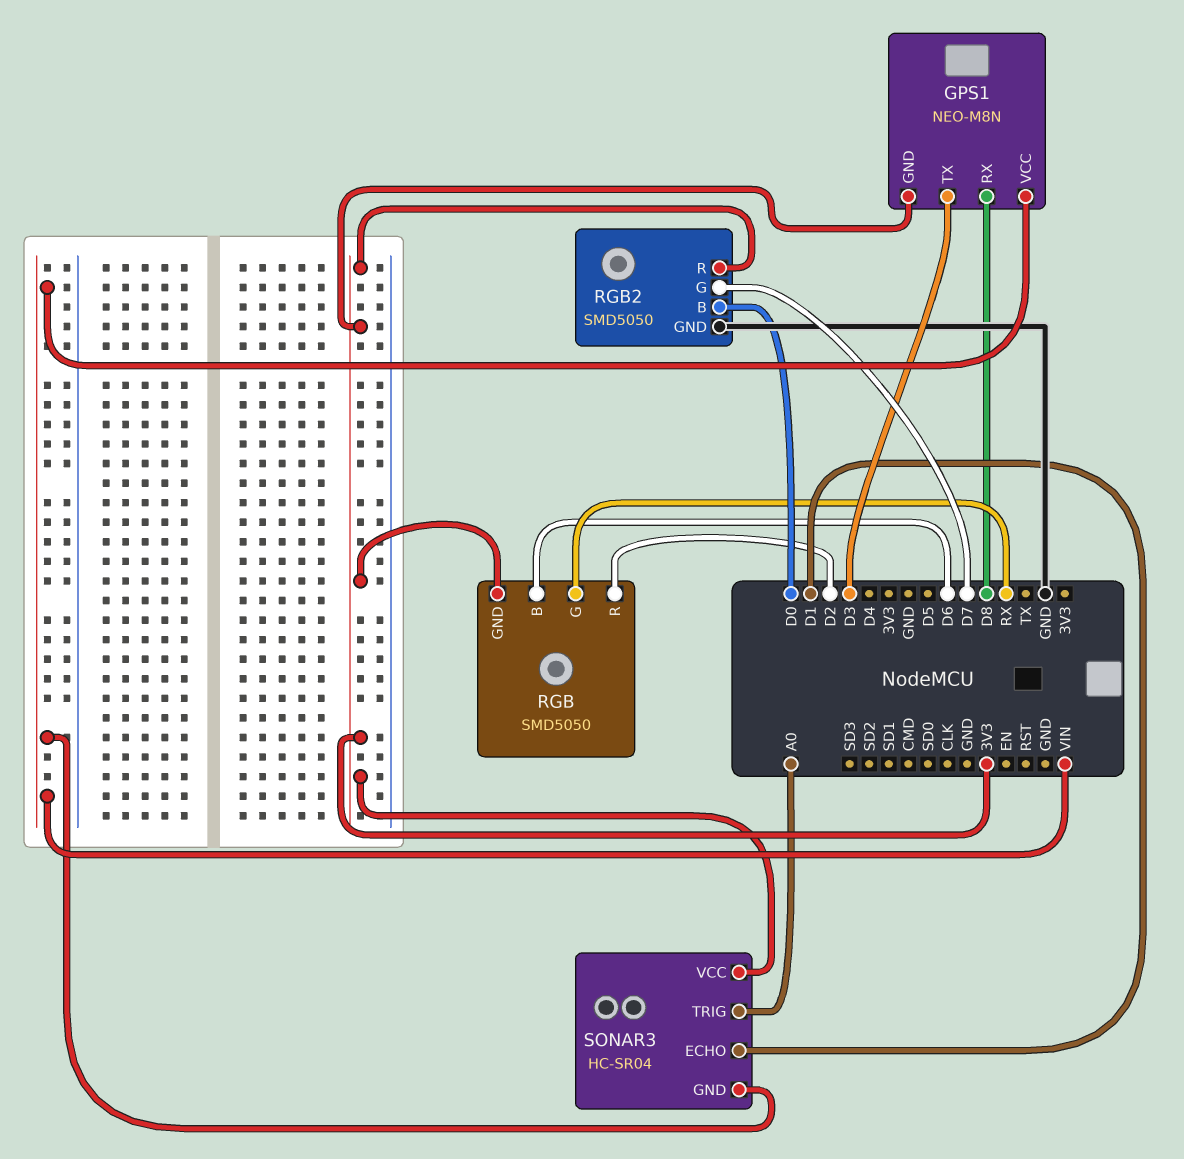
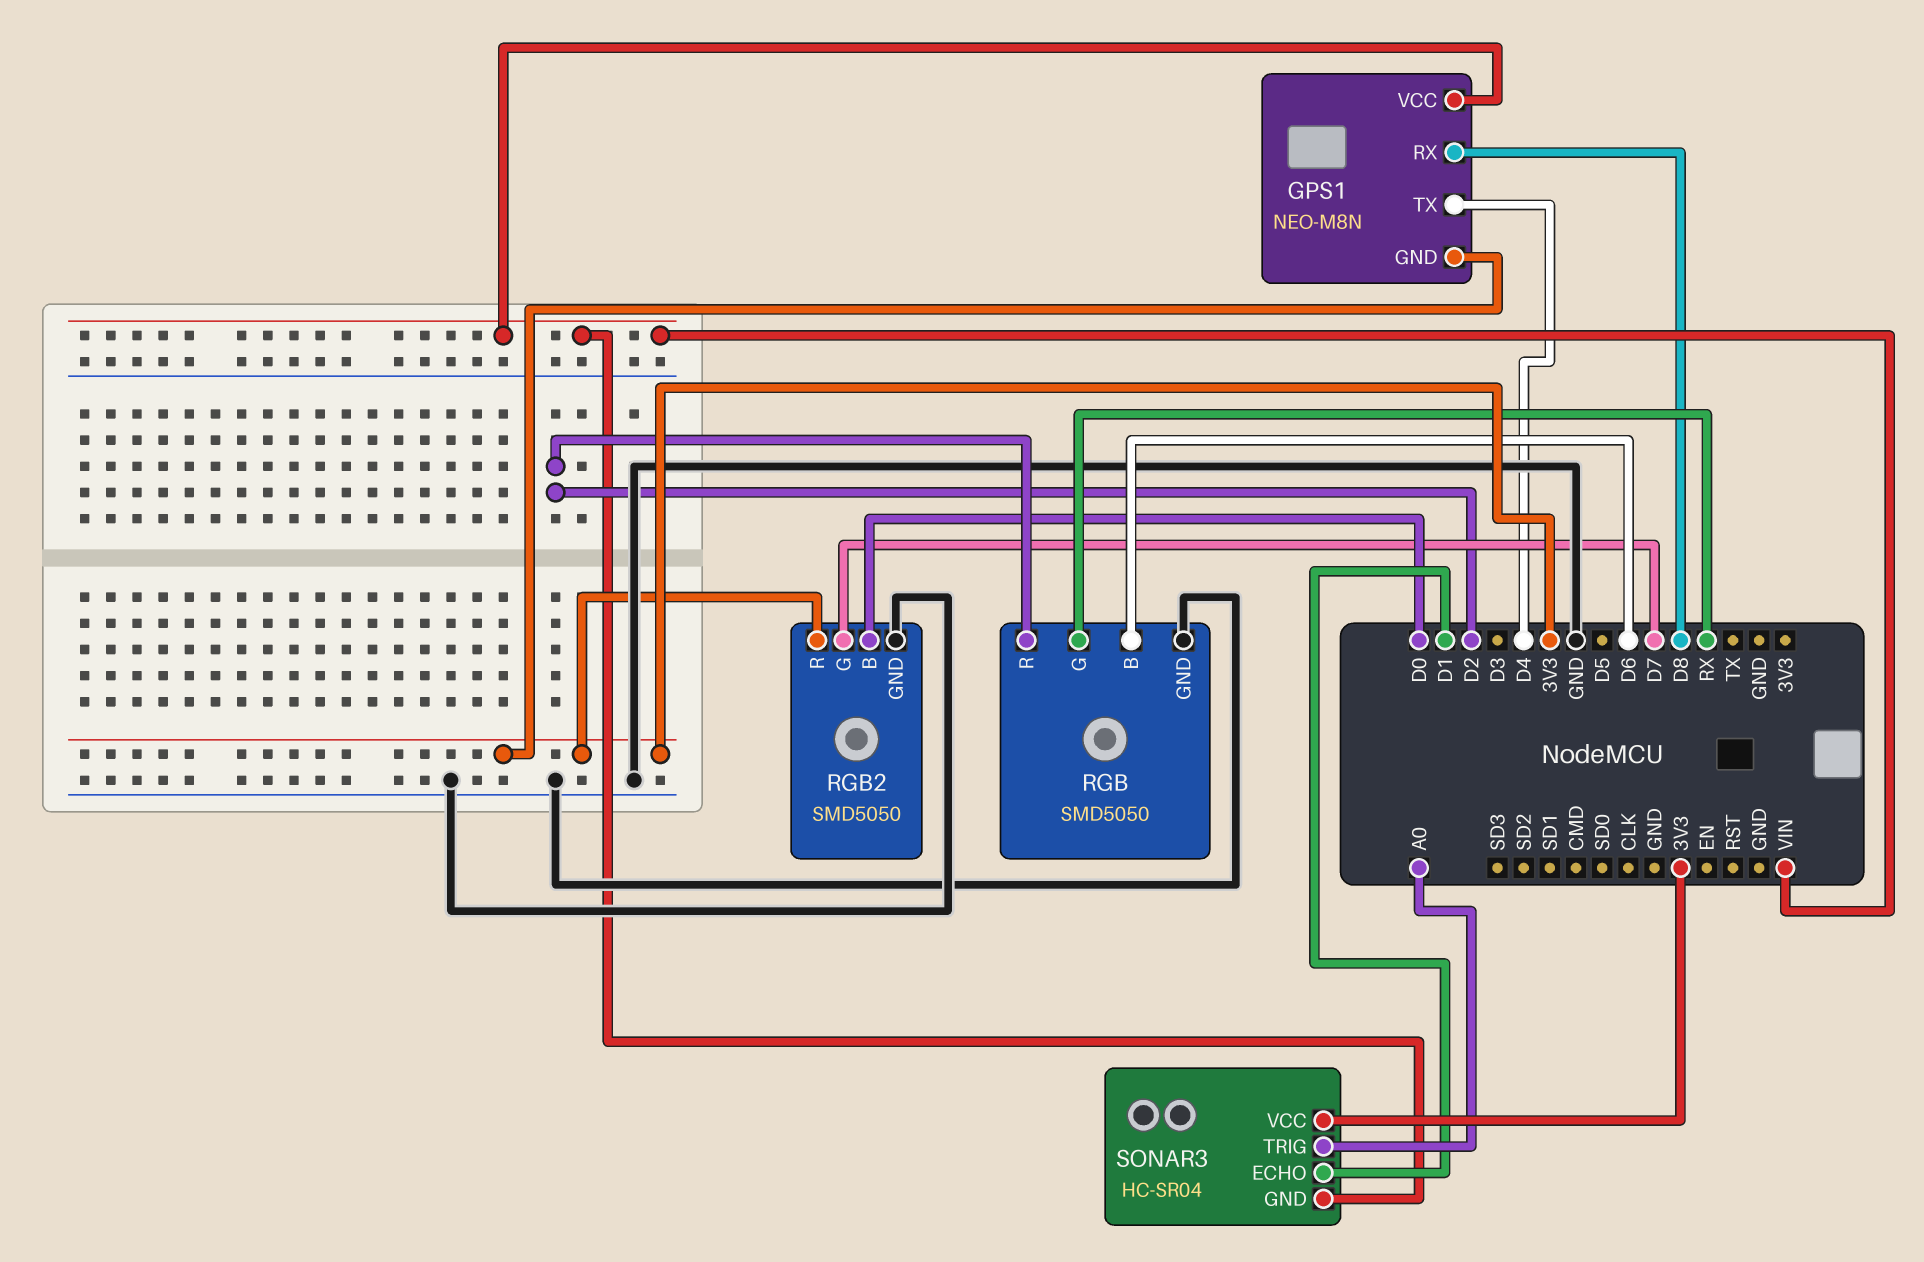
GPS1 pin TX: D3 -> D4
RGB pin GND: 3V3 -> GND

